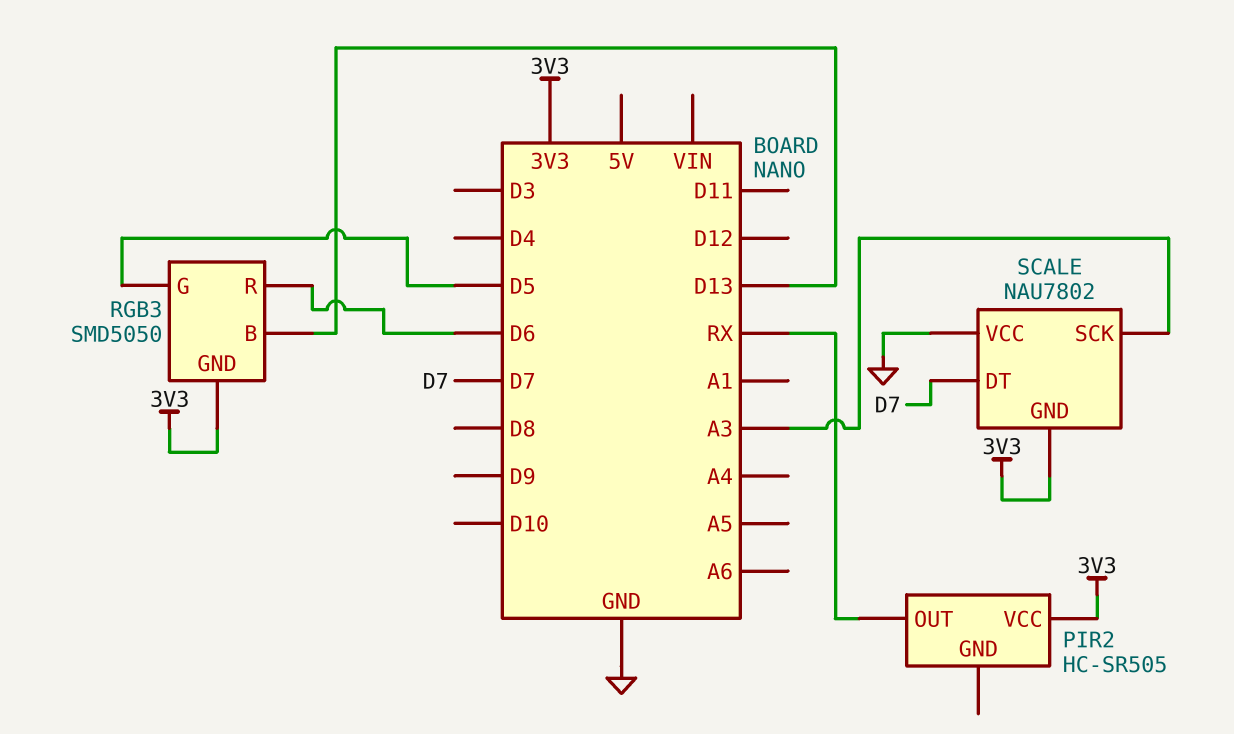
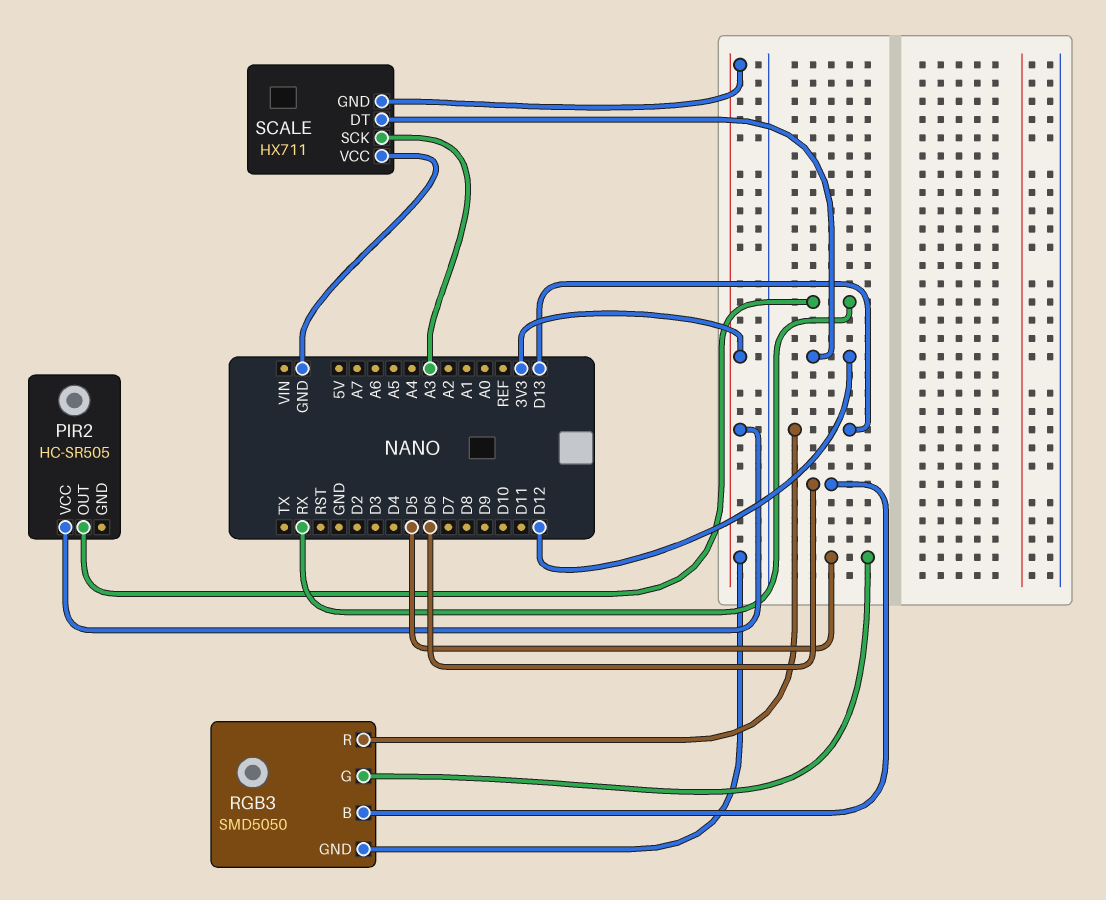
RGB3 pin B: D13 -> D6
RGB3 pin R: D6 -> D13
SCALE: NAU7802 -> HX711
SCALE pin DT: D7 -> D12

